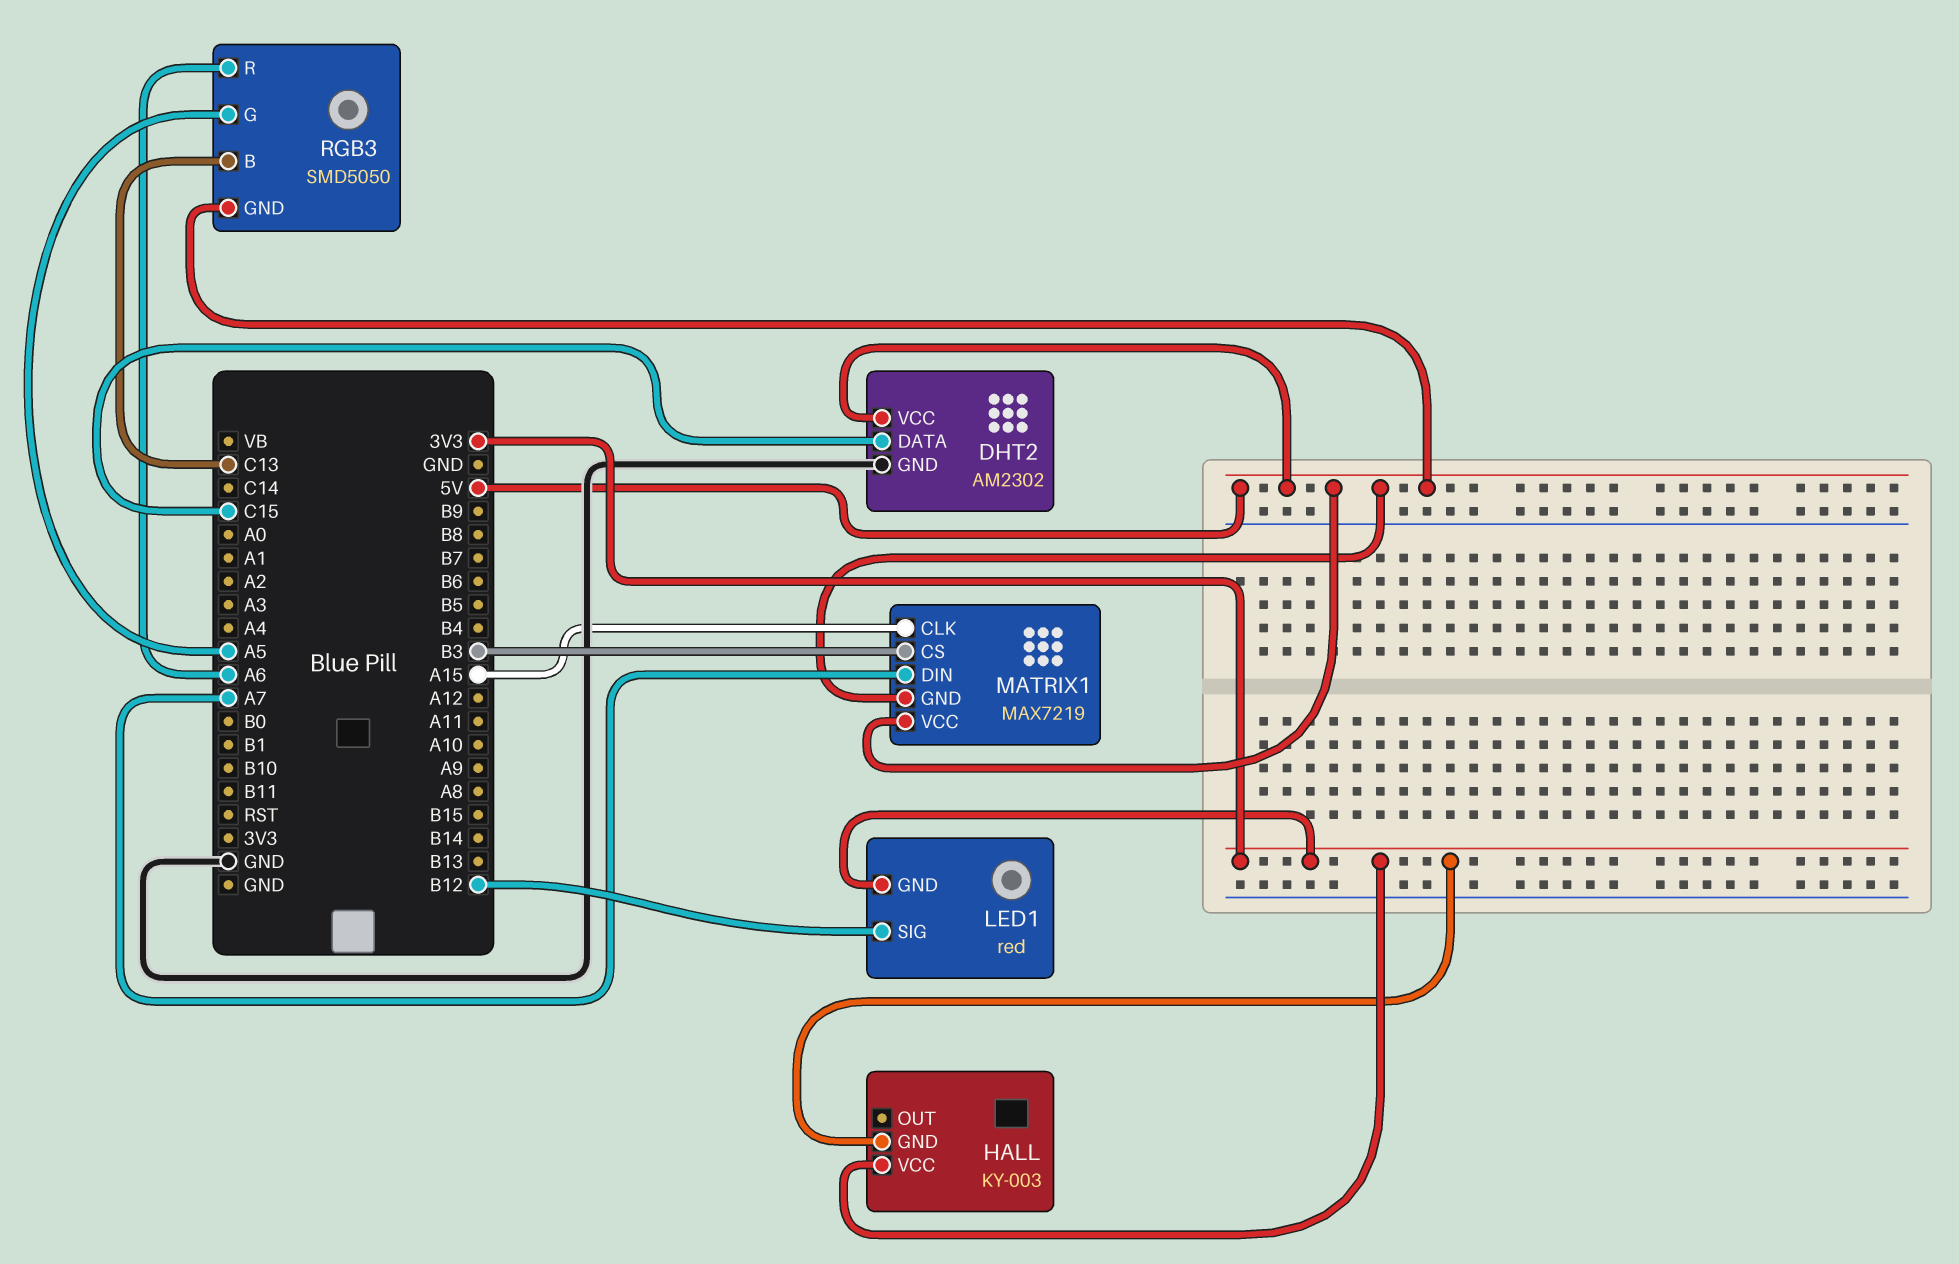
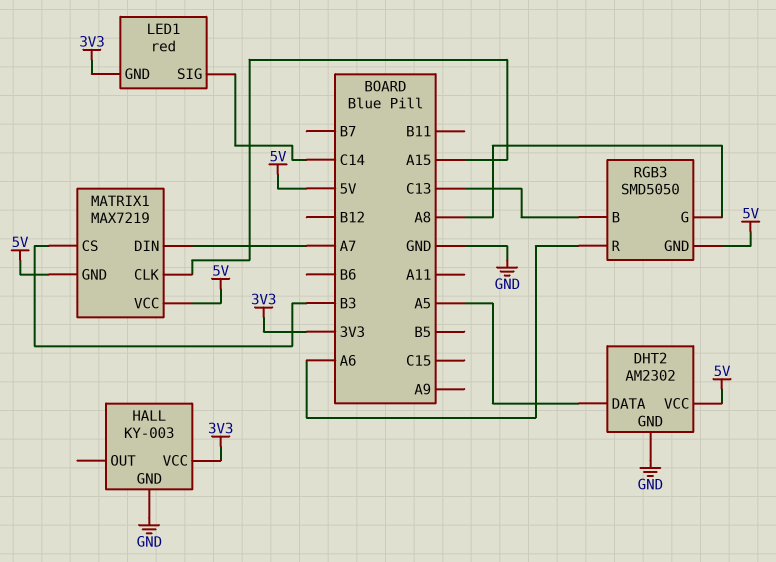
DHT2 pin DATA: C15 -> A5
HALL pin GND: 3V3 -> GND
LED1 pin SIG: B12 -> C14
RGB3 pin G: A5 -> A8

